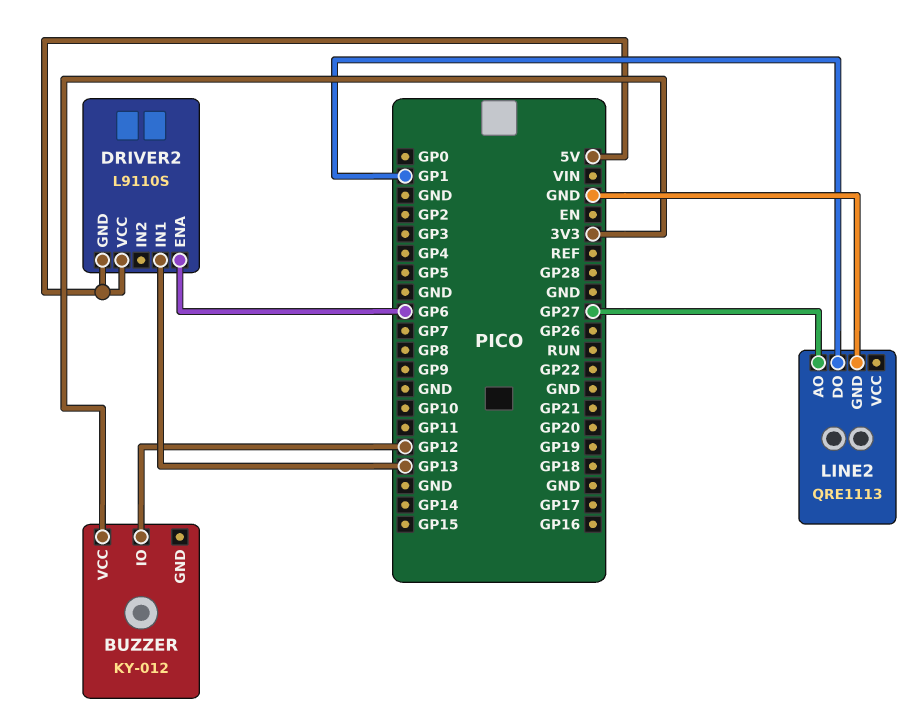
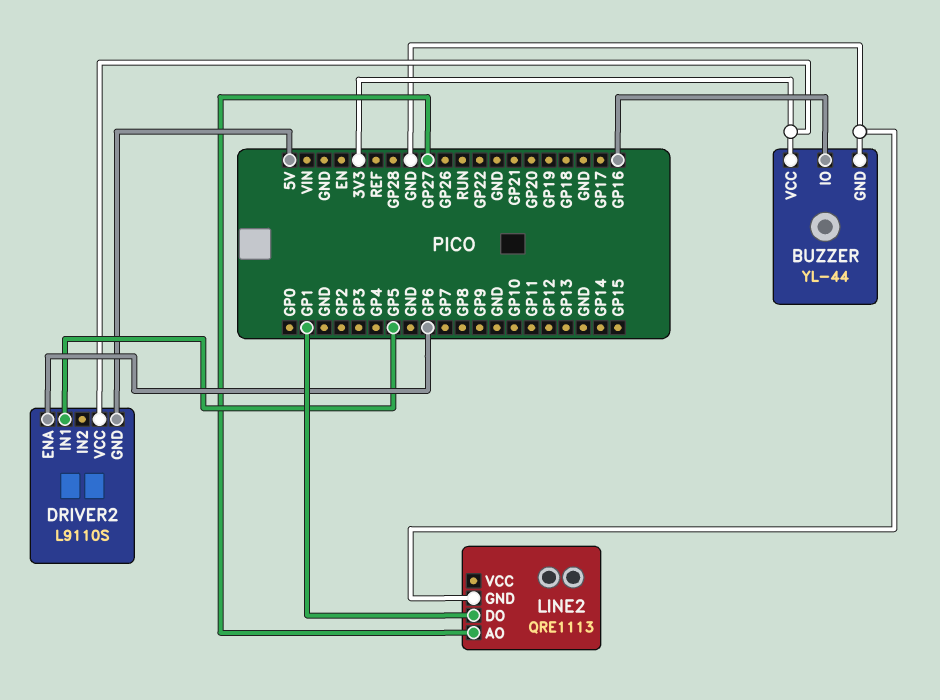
BUZZER: KY-012 -> YL-44
BUZZER pin GND: none -> GND
BUZZER pin IO: GP12 -> GP16
DRIVER2 pin IN1: GP13 -> GP5
DRIVER2 pin VCC: 5V -> 3V3

